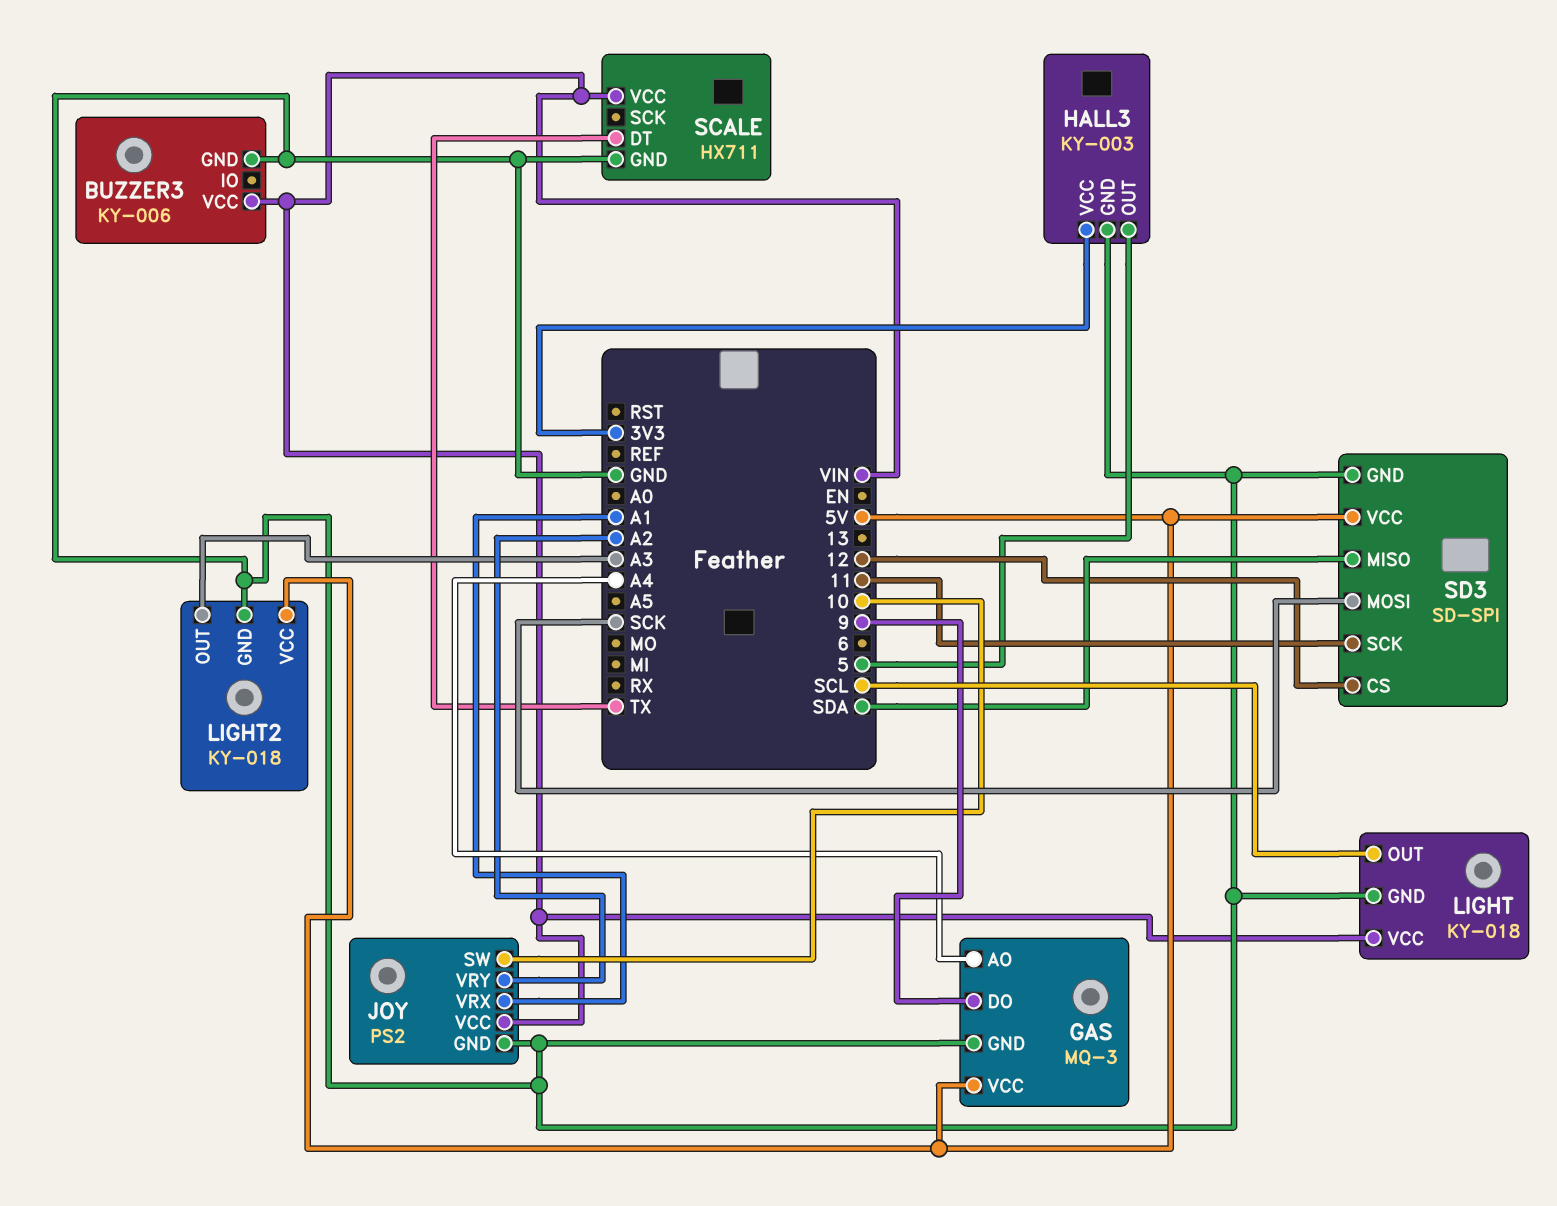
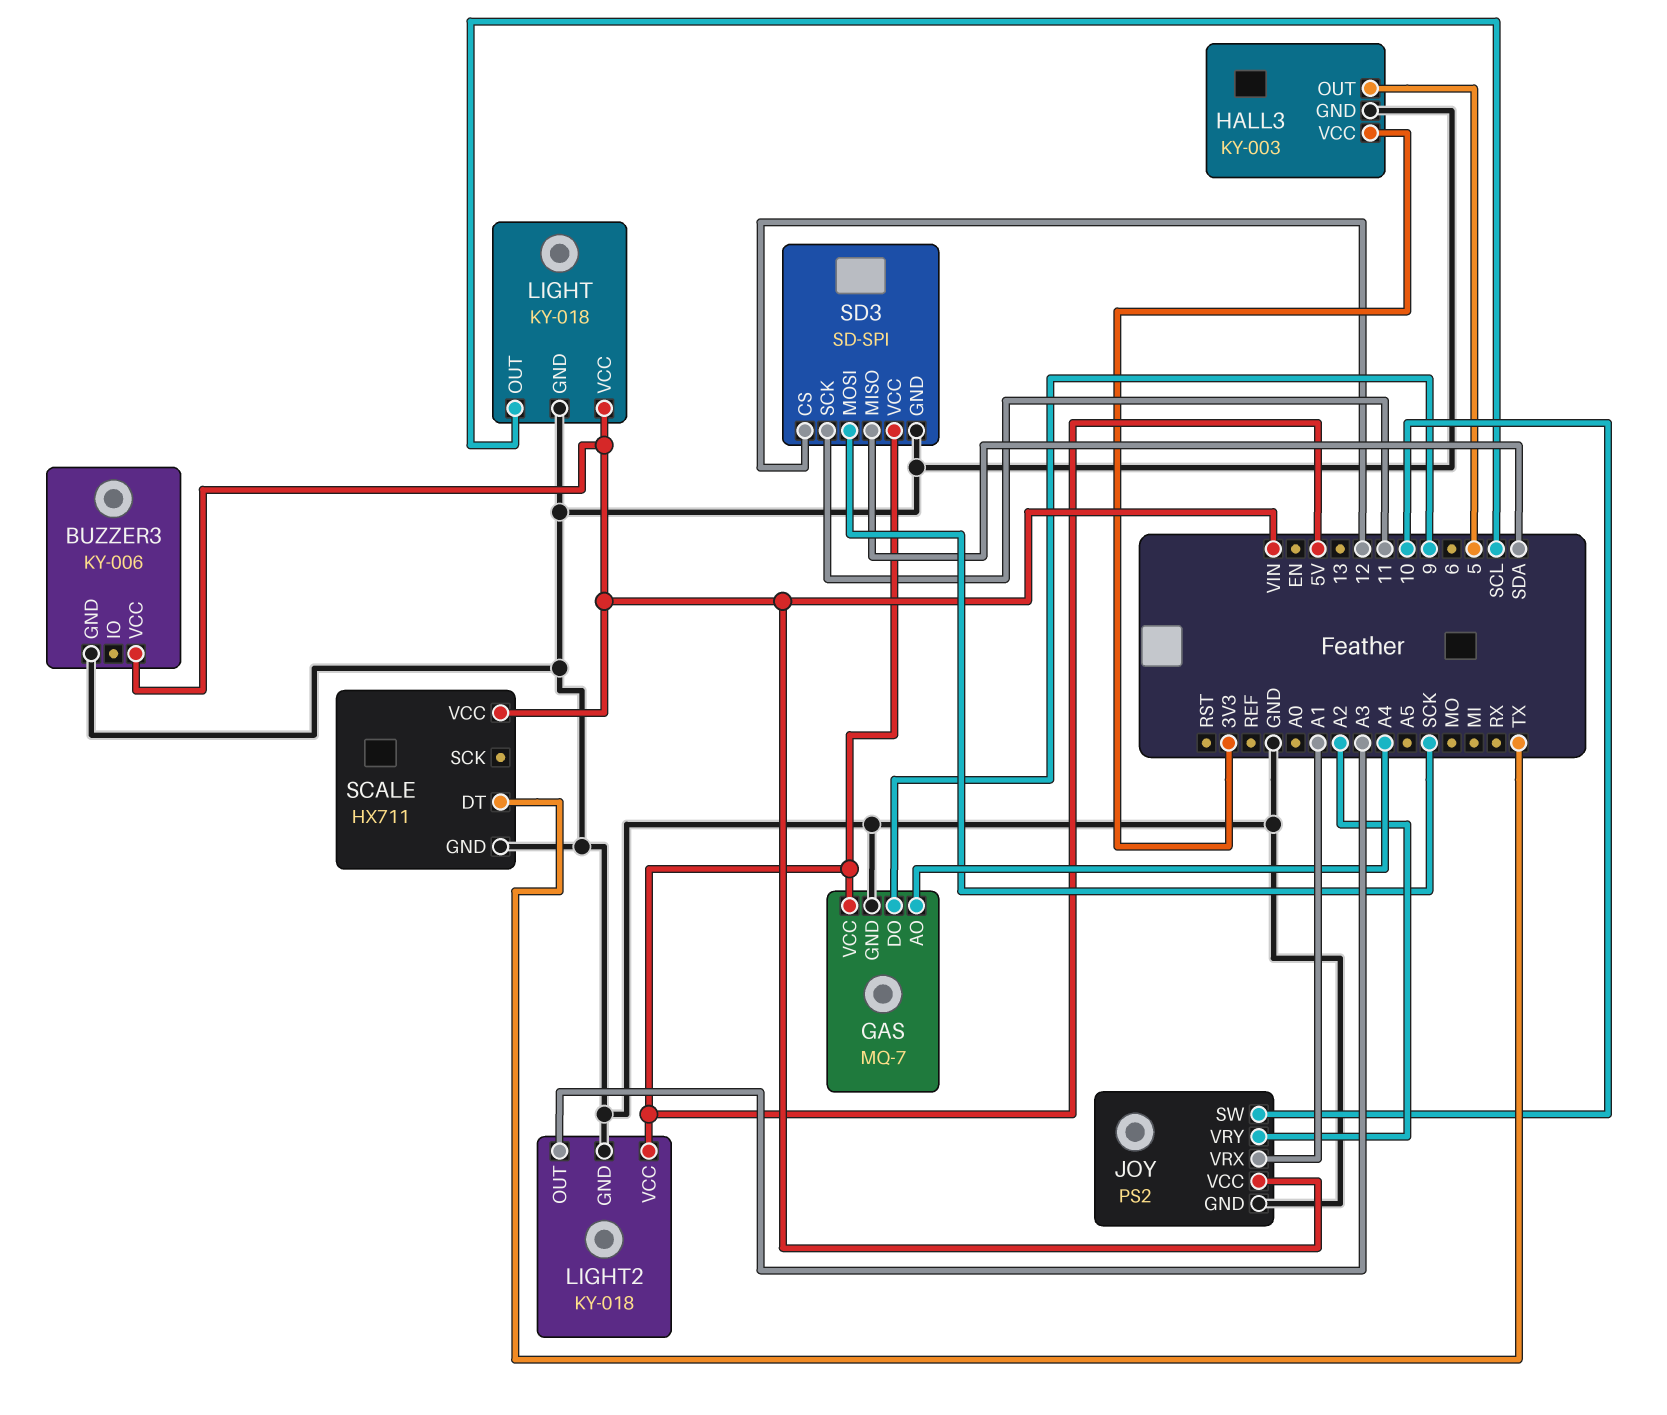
GAS: MQ-3 -> MQ-7

